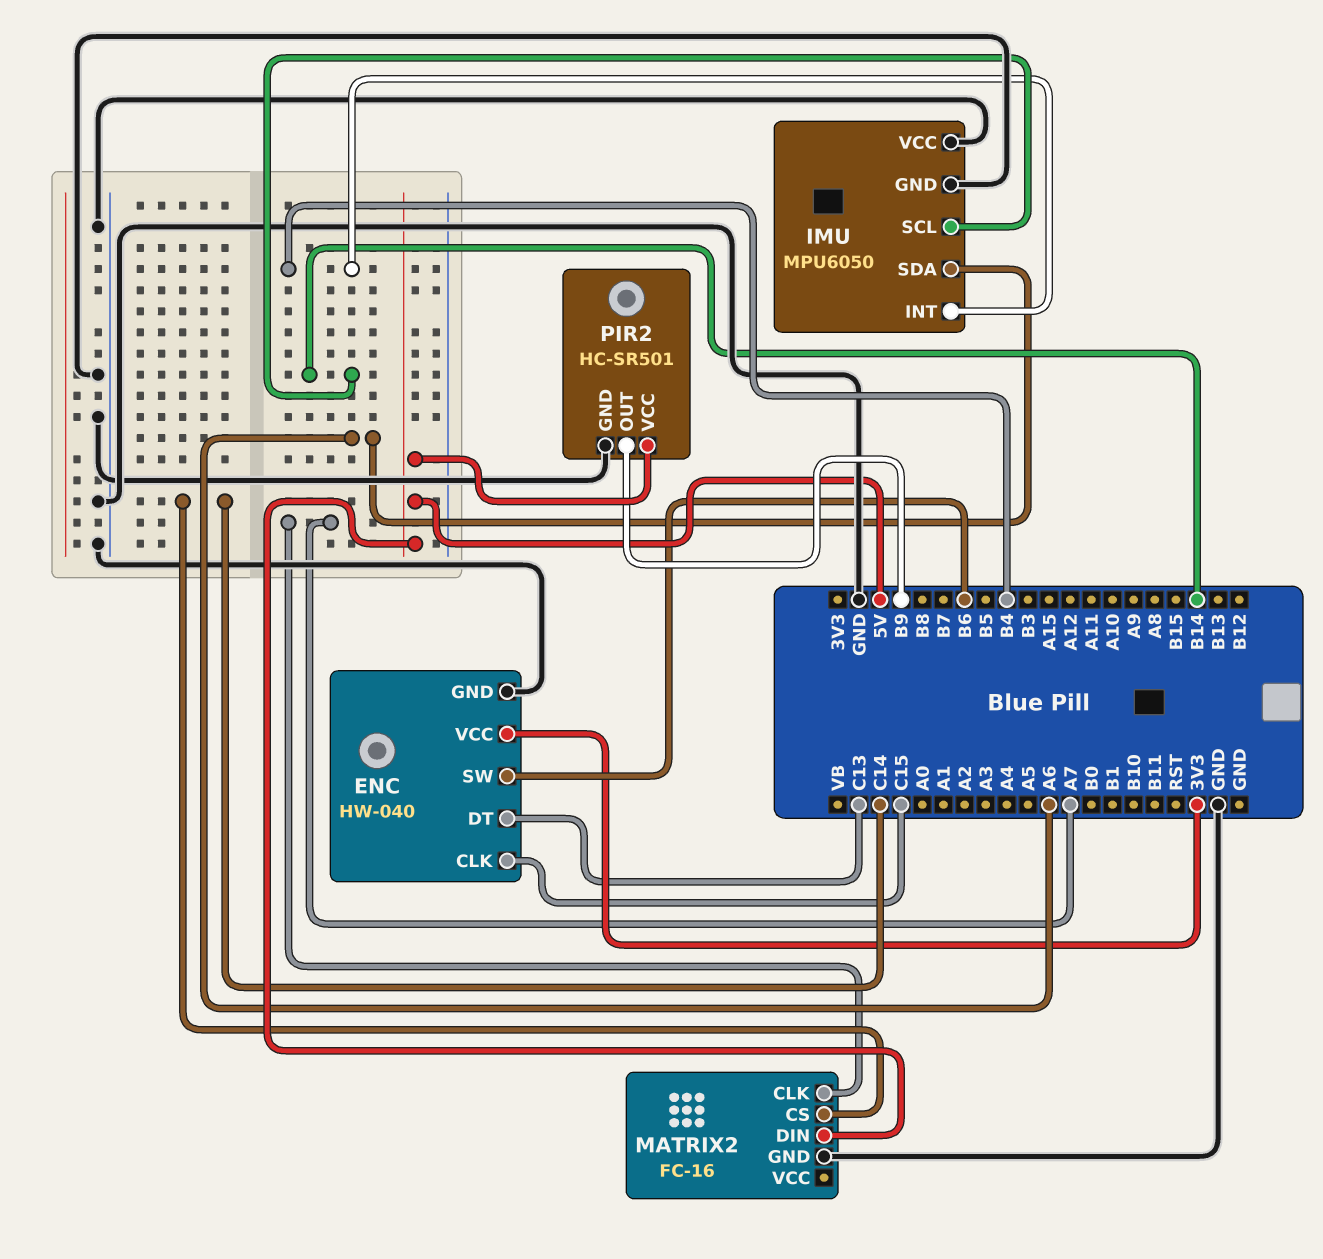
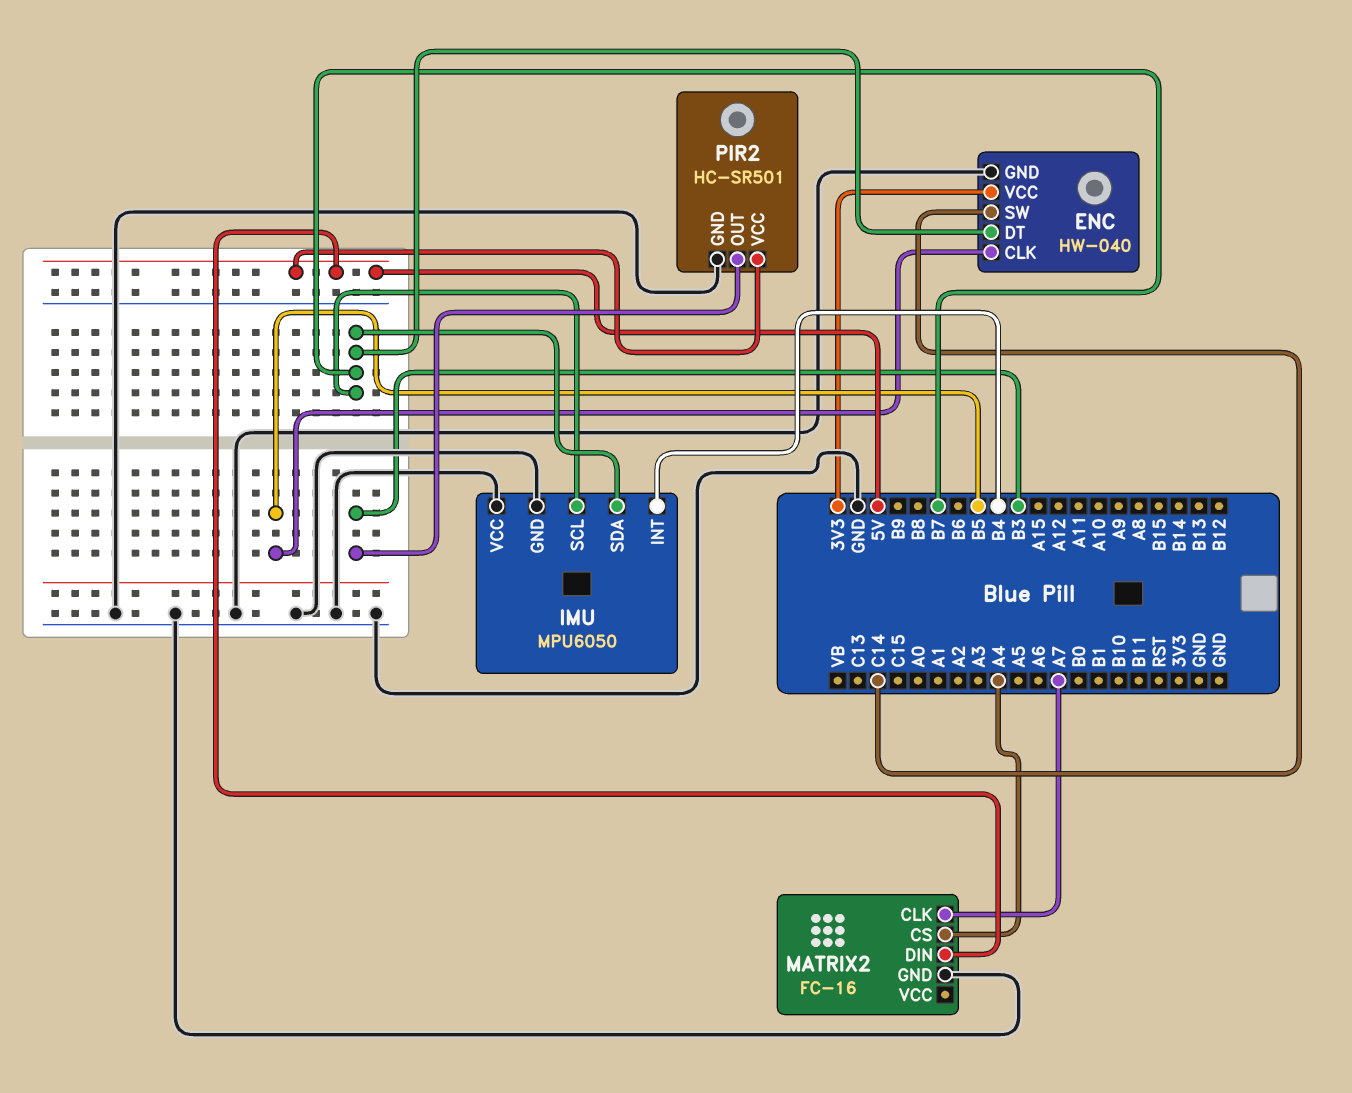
ENC pin CLK: C15 -> B5
ENC pin DT: C13 -> B7
ENC pin SW: B6 -> C14
IMU pin SCL: B14 -> B7
IMU pin SDA: A6 -> B7
MATRIX2 pin CS: C14 -> A4
PIR2 pin OUT: B9 -> B3

